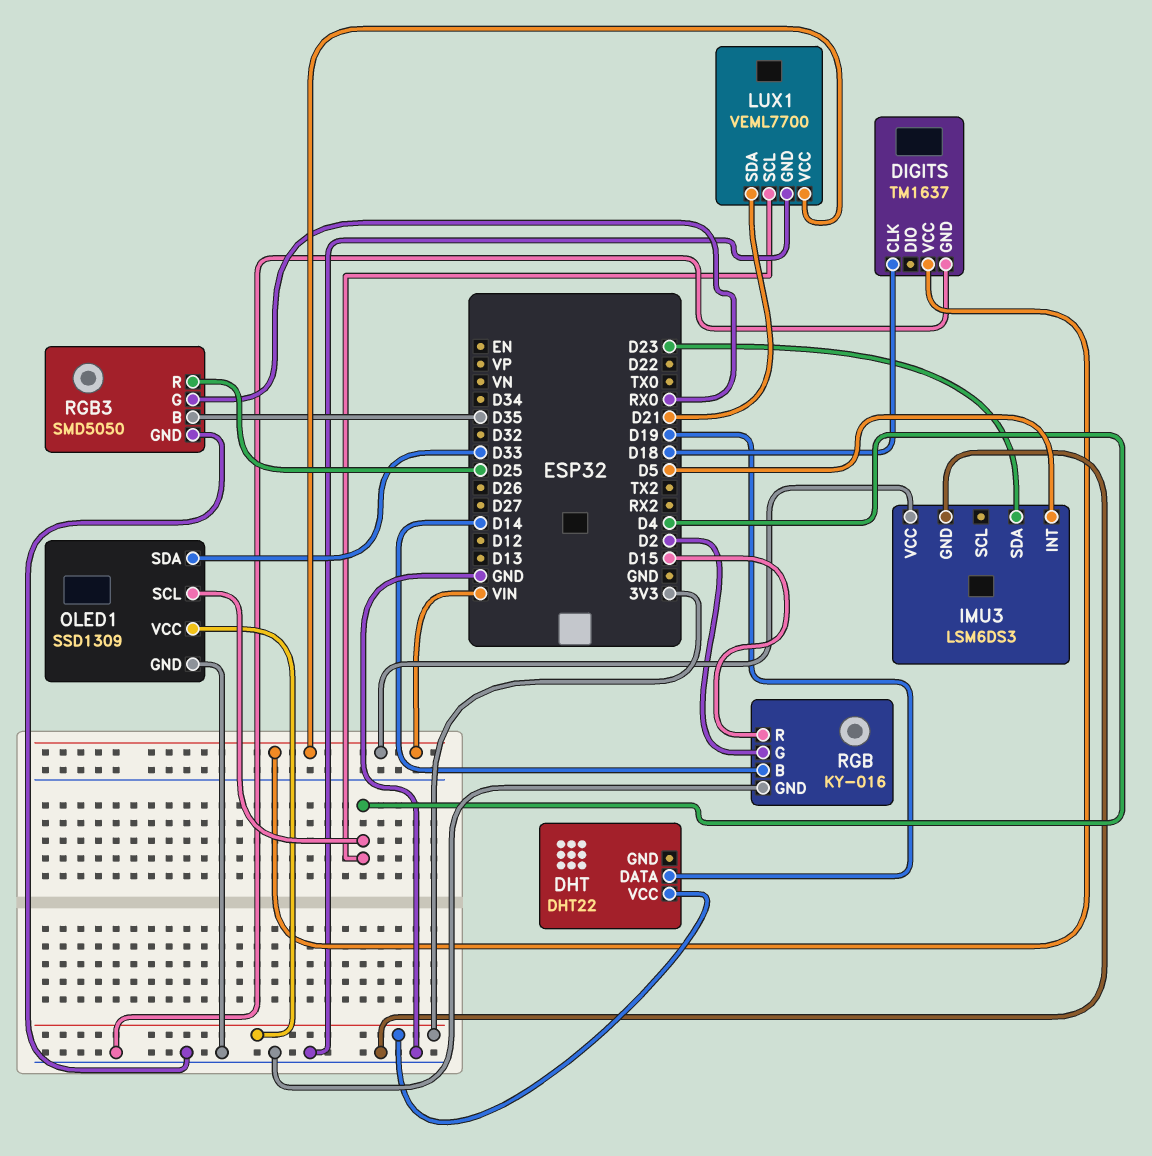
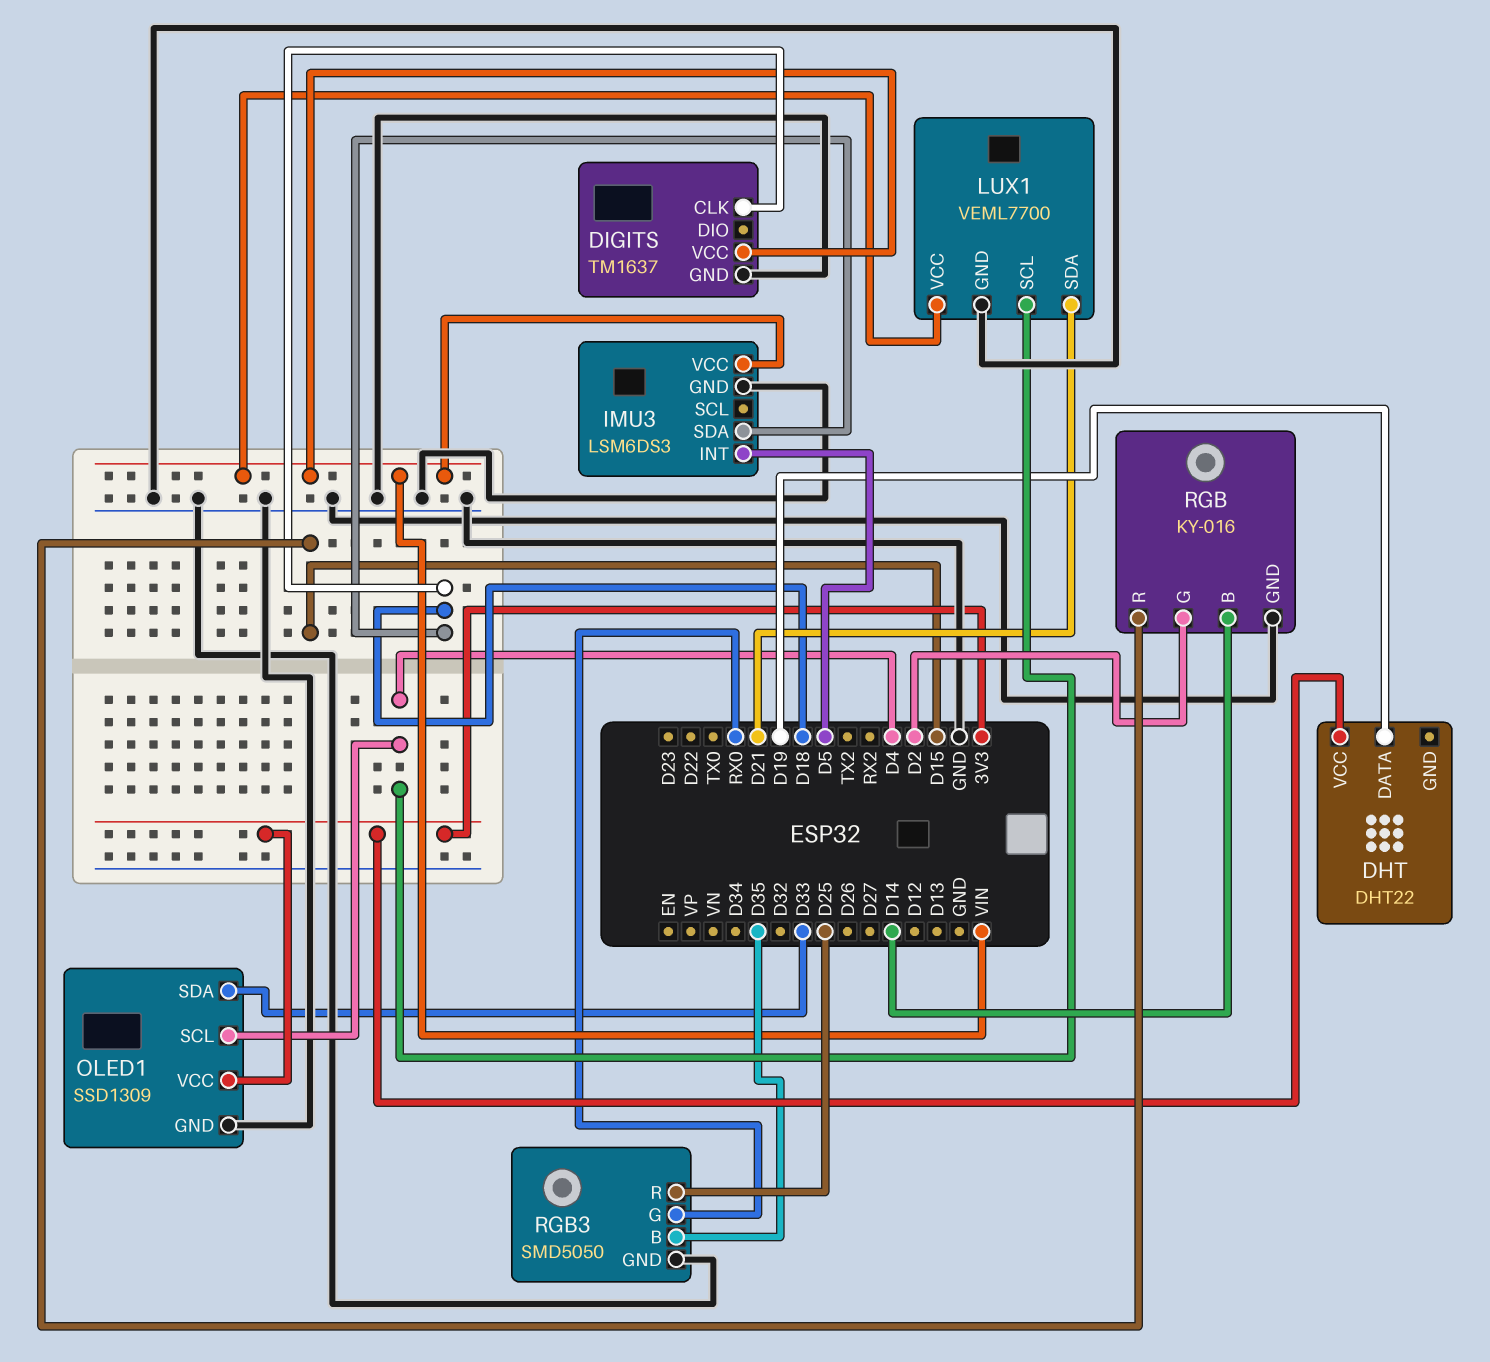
IMU3 pin SDA: D23 -> D18

